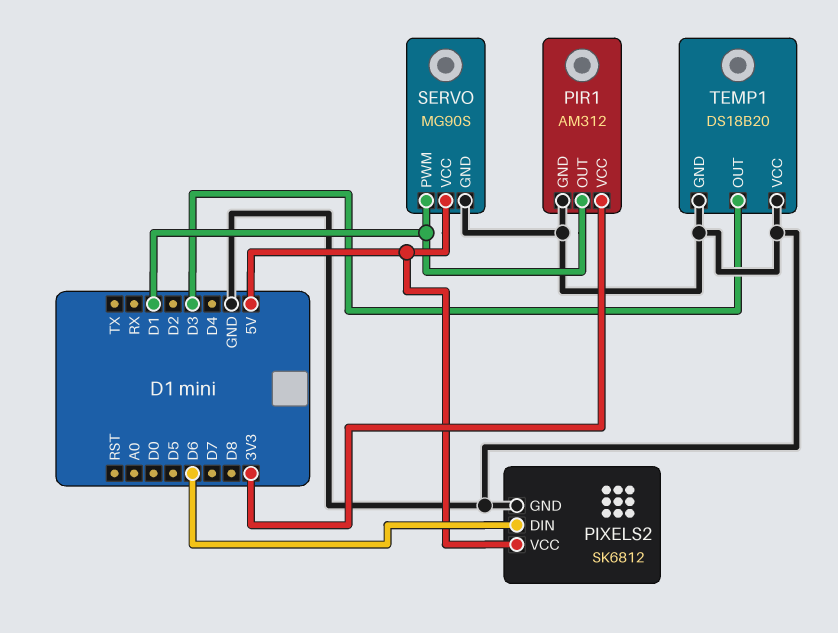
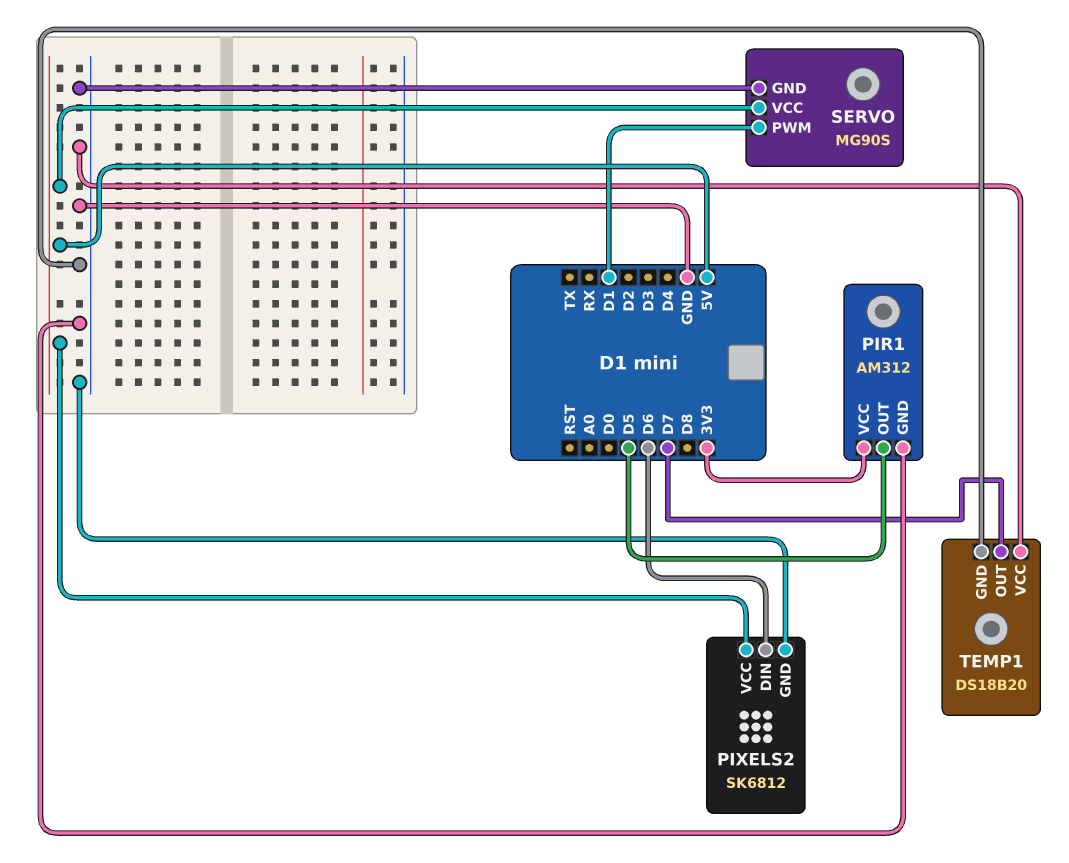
PIR1 pin OUT: D1 -> D5
TEMP1 pin OUT: D3 -> D7

